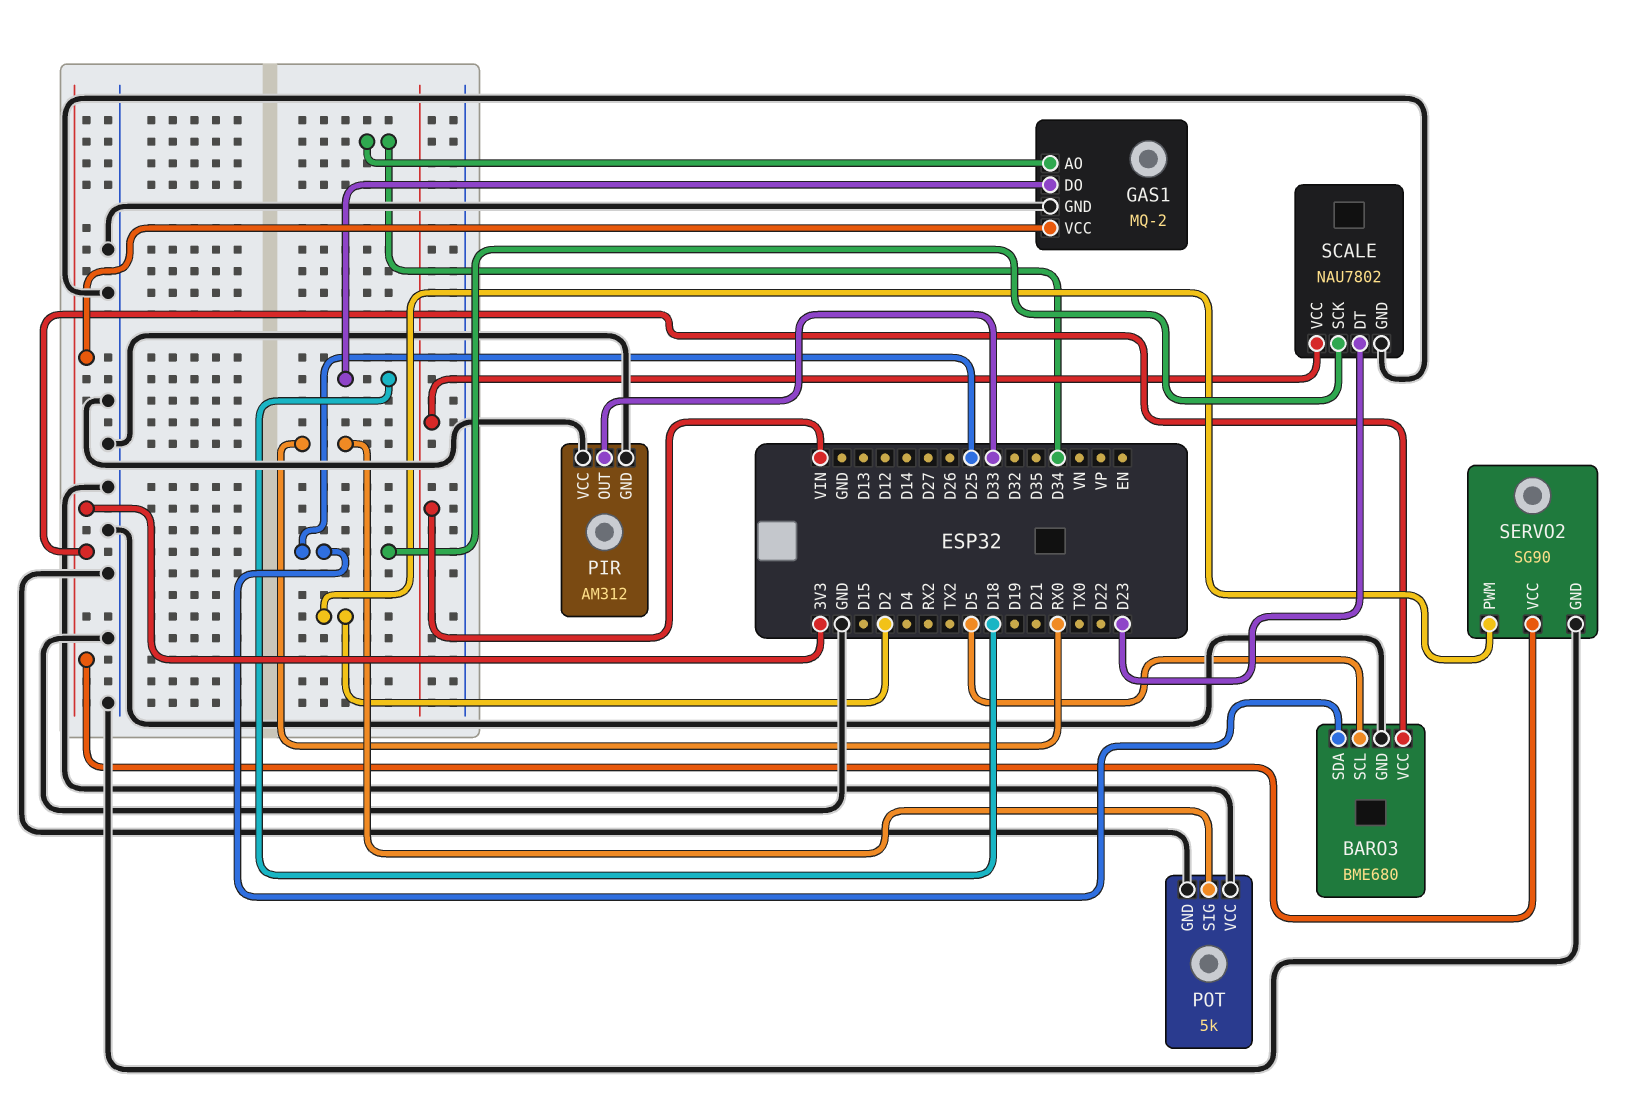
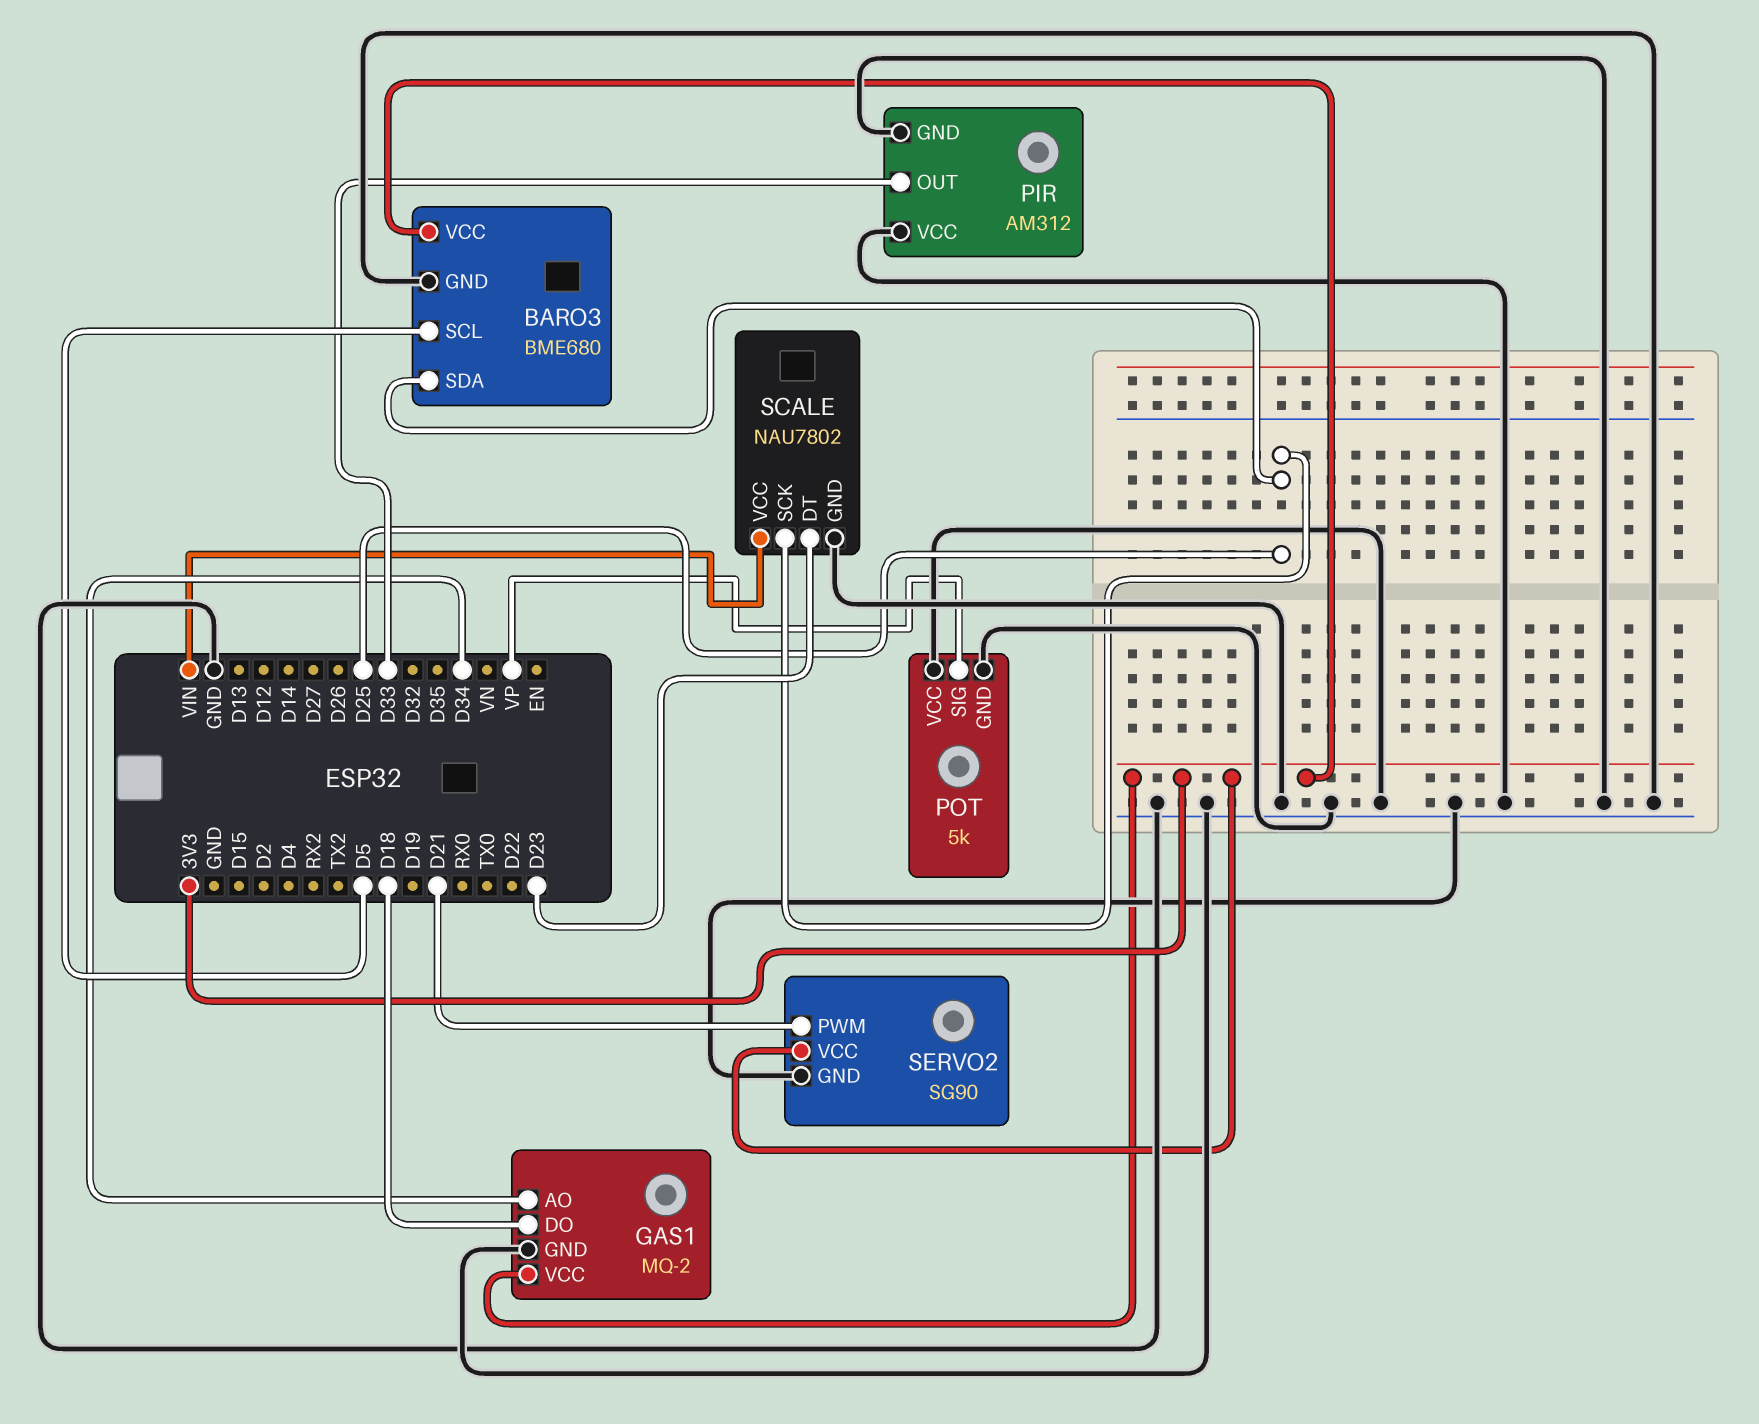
POT pin SIG: RX0 -> VP
SERVO2 pin PWM: D2 -> D21

